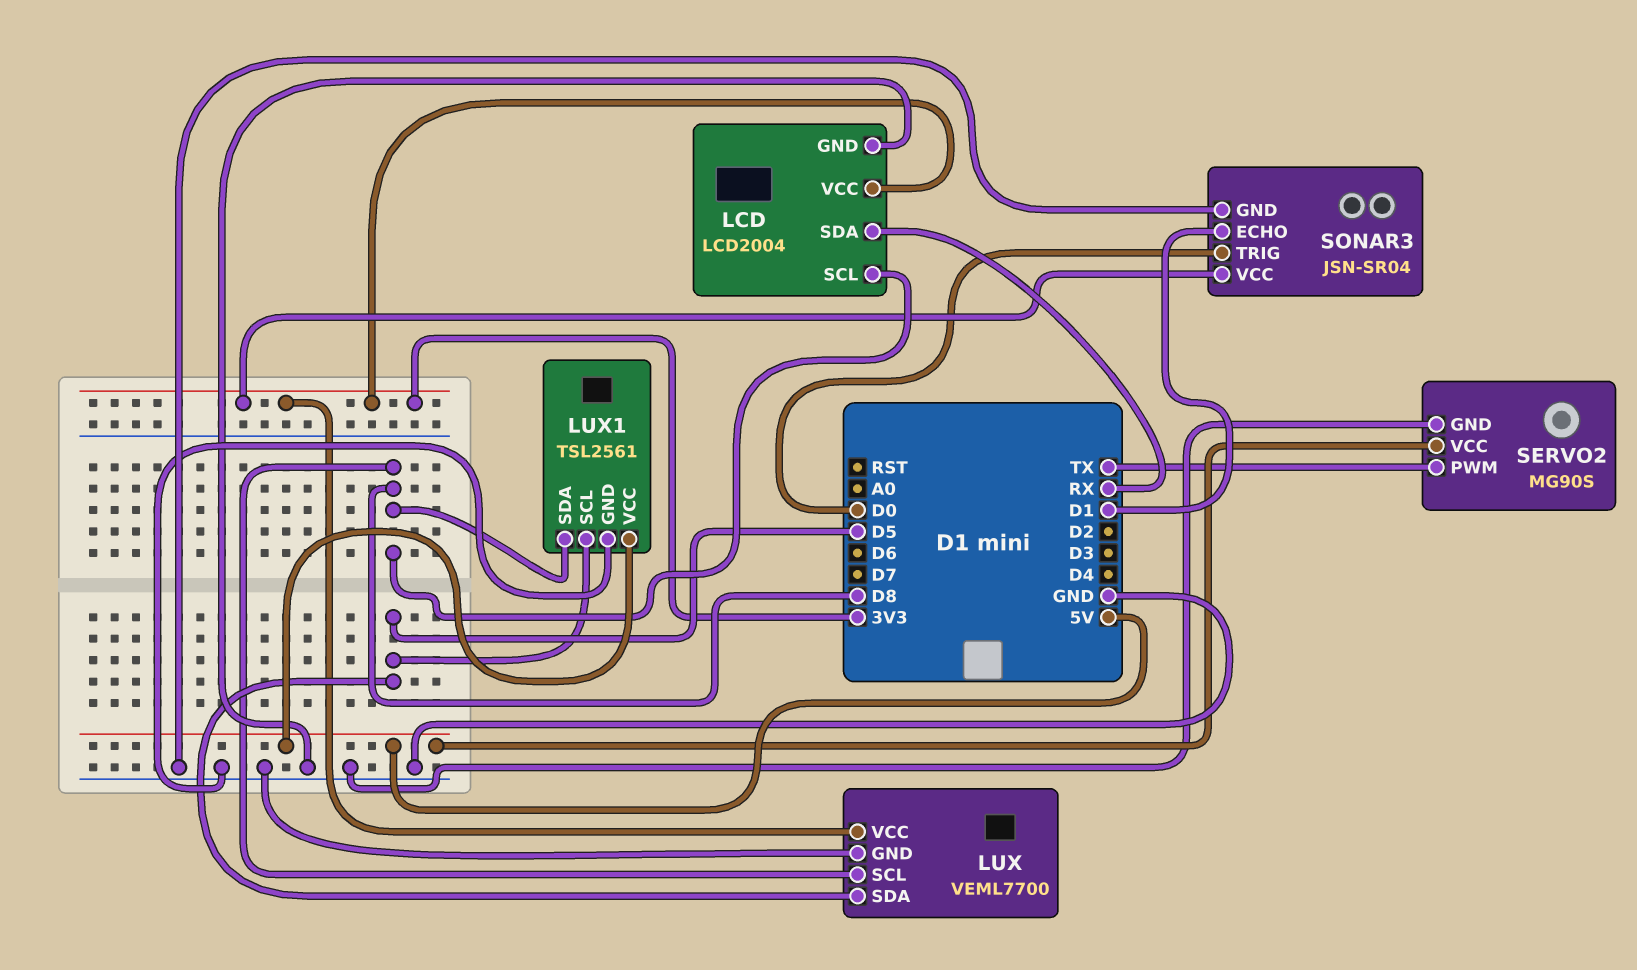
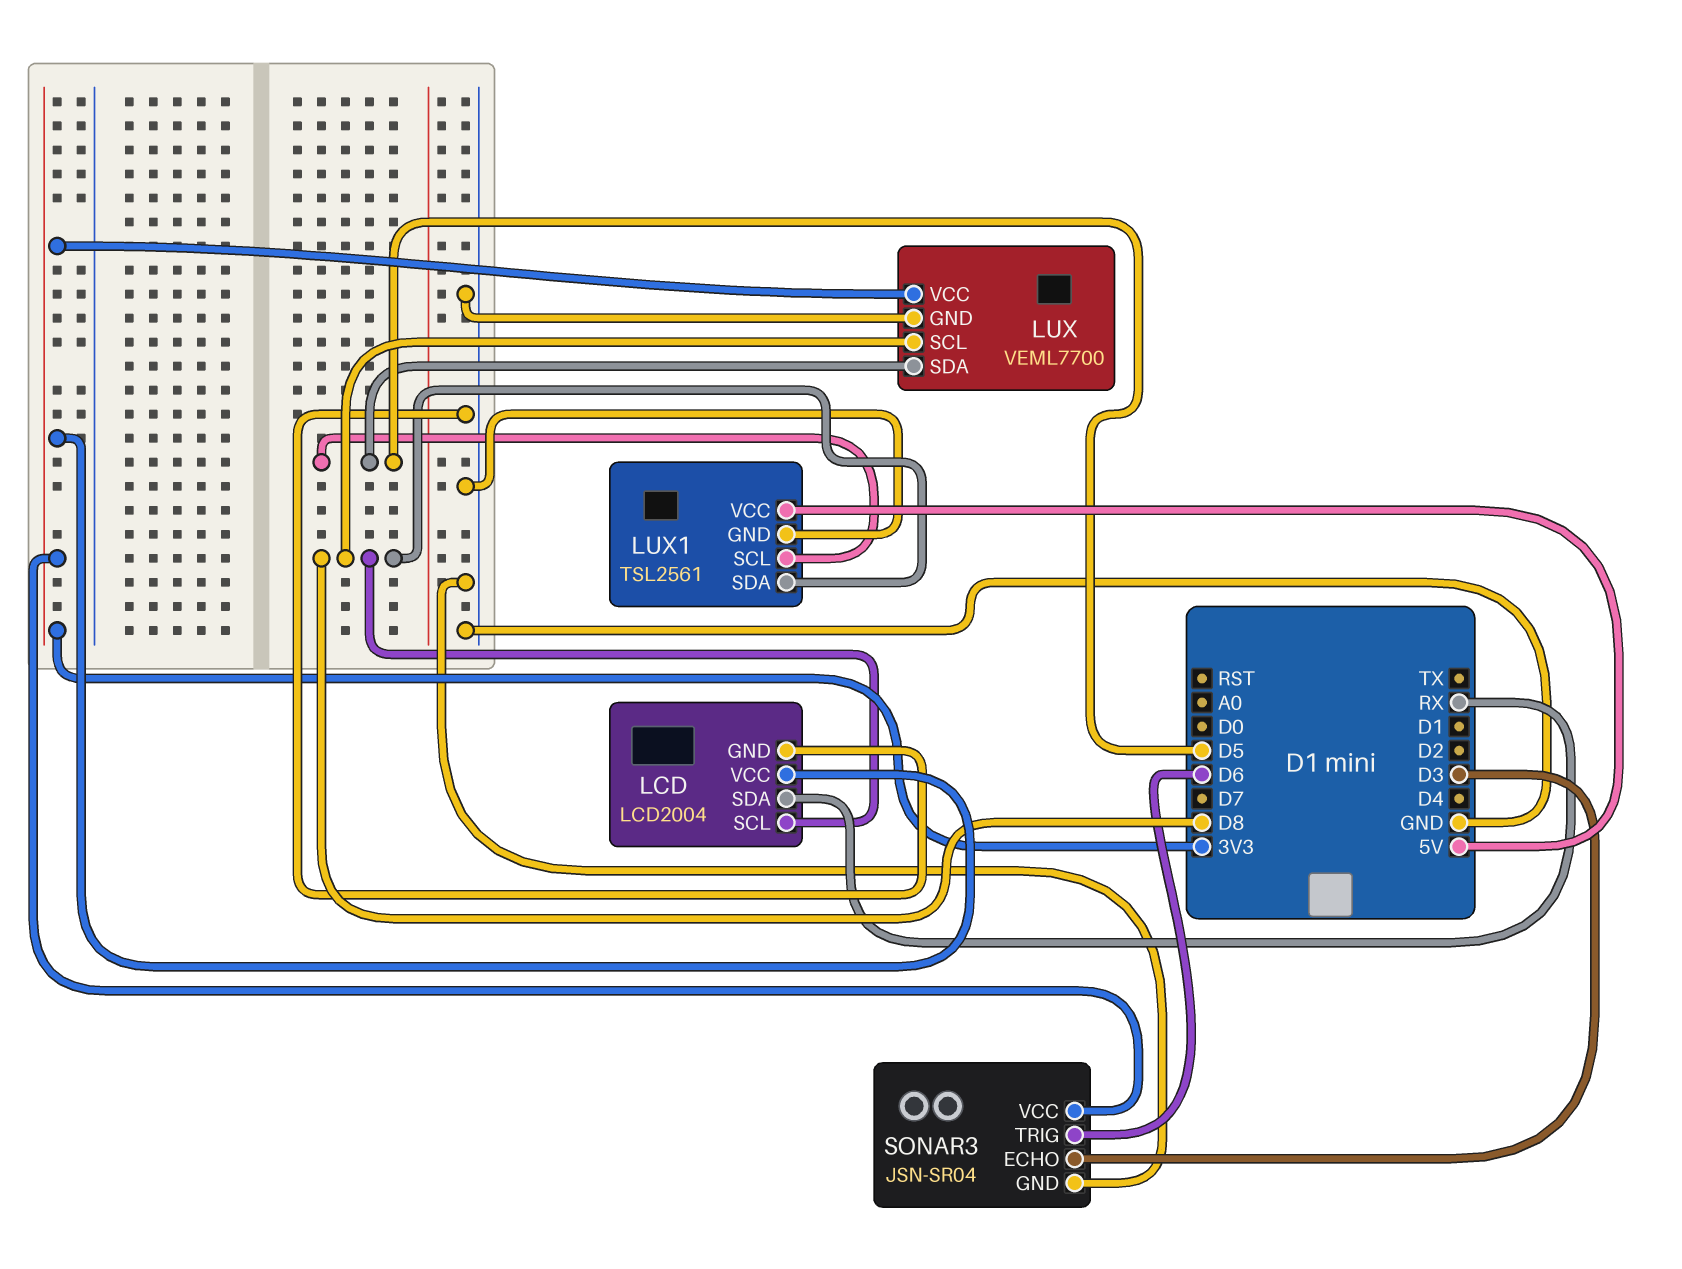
SERVO2: MG90S -> none
SERVO2 pin GND: GND -> none
SERVO2 pin PWM: TX -> none
SERVO2 pin VCC: 5V -> none
SONAR3 pin ECHO: D1 -> D3
SONAR3 pin TRIG: D0 -> D6

